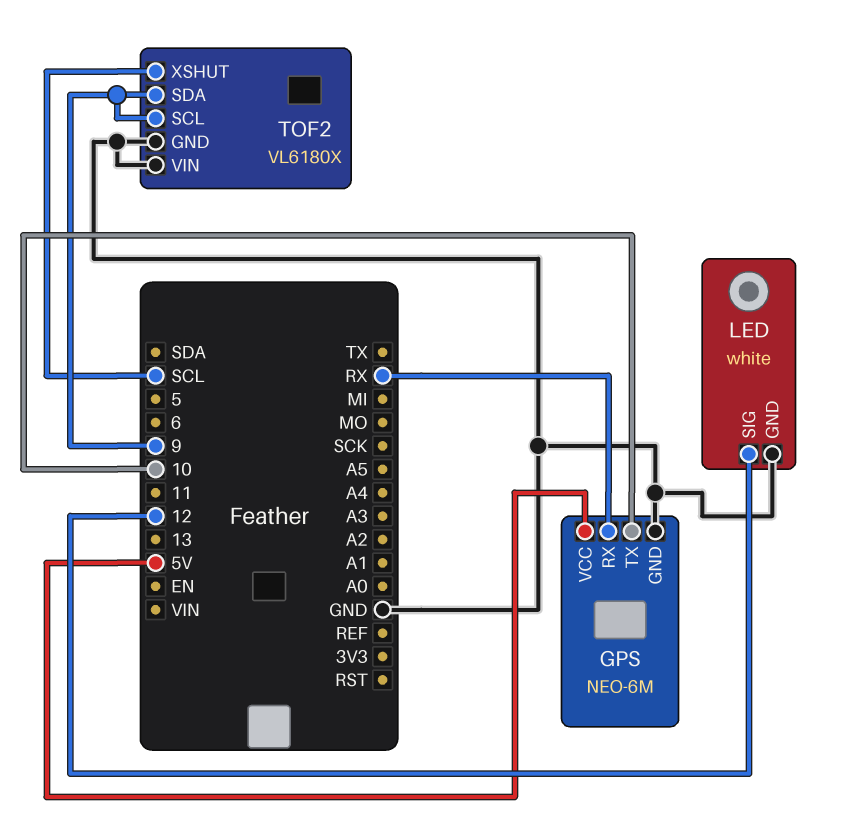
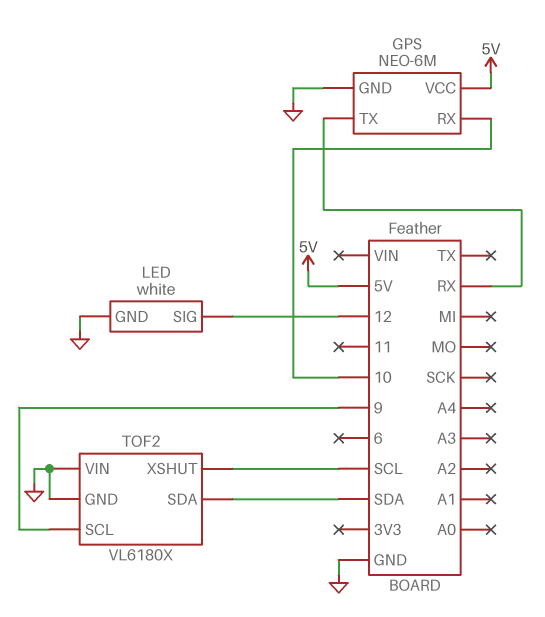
GPS pin RX: RX -> 10
GPS pin TX: 10 -> RX
TOF2 pin SDA: 9 -> SDA

